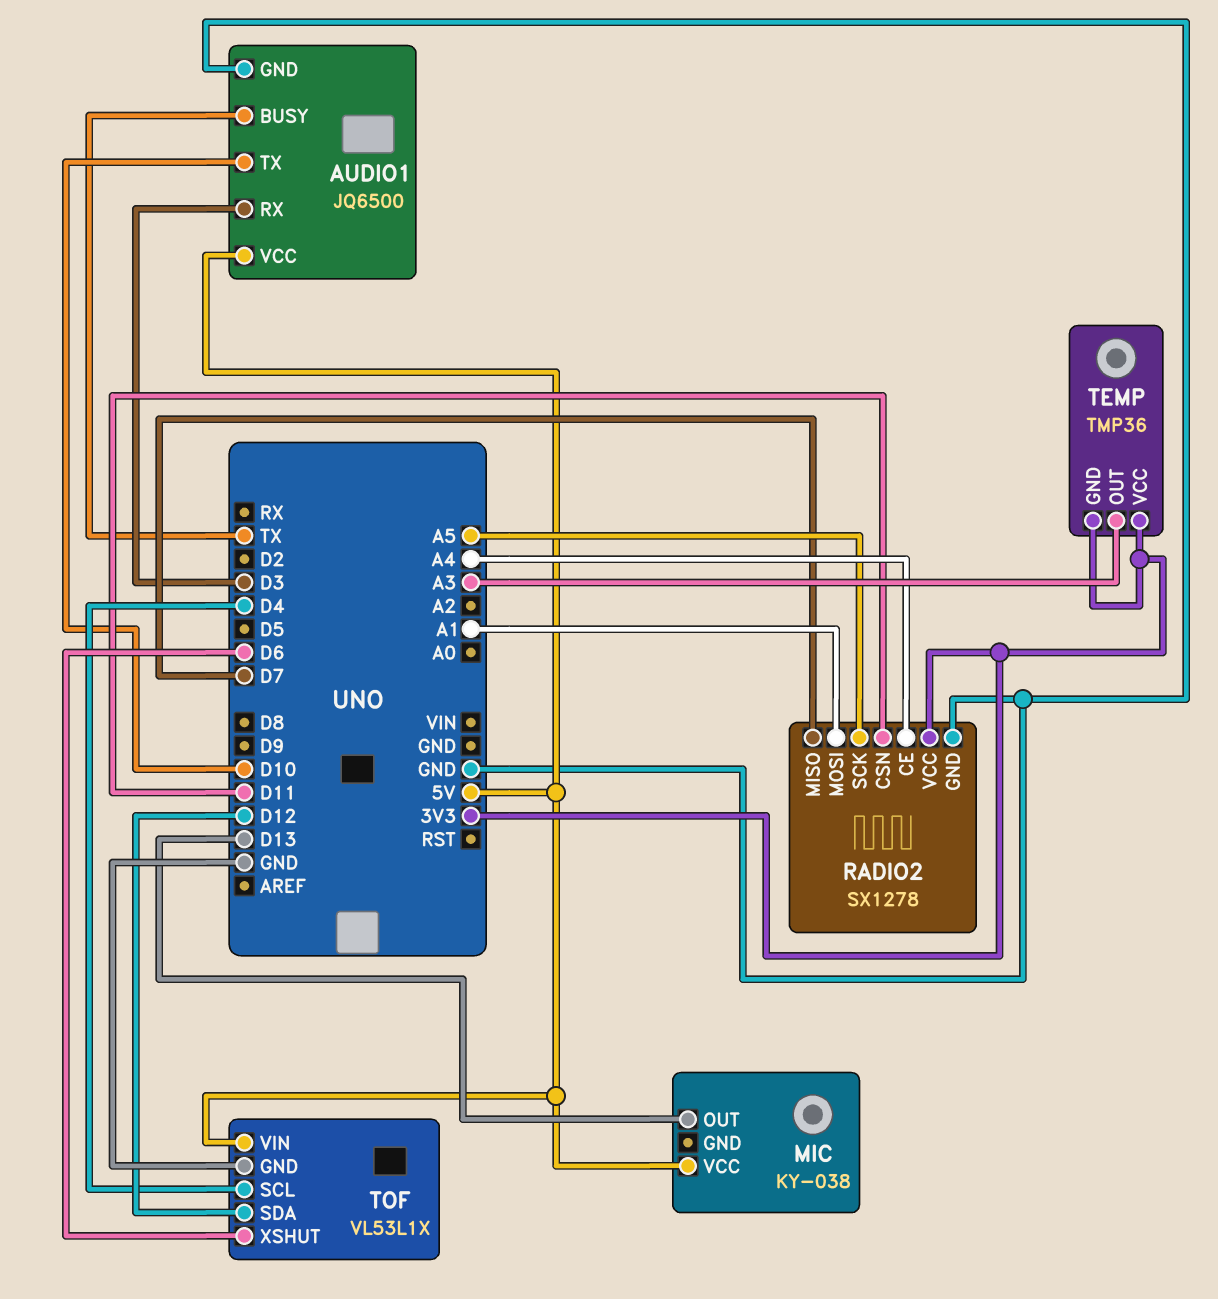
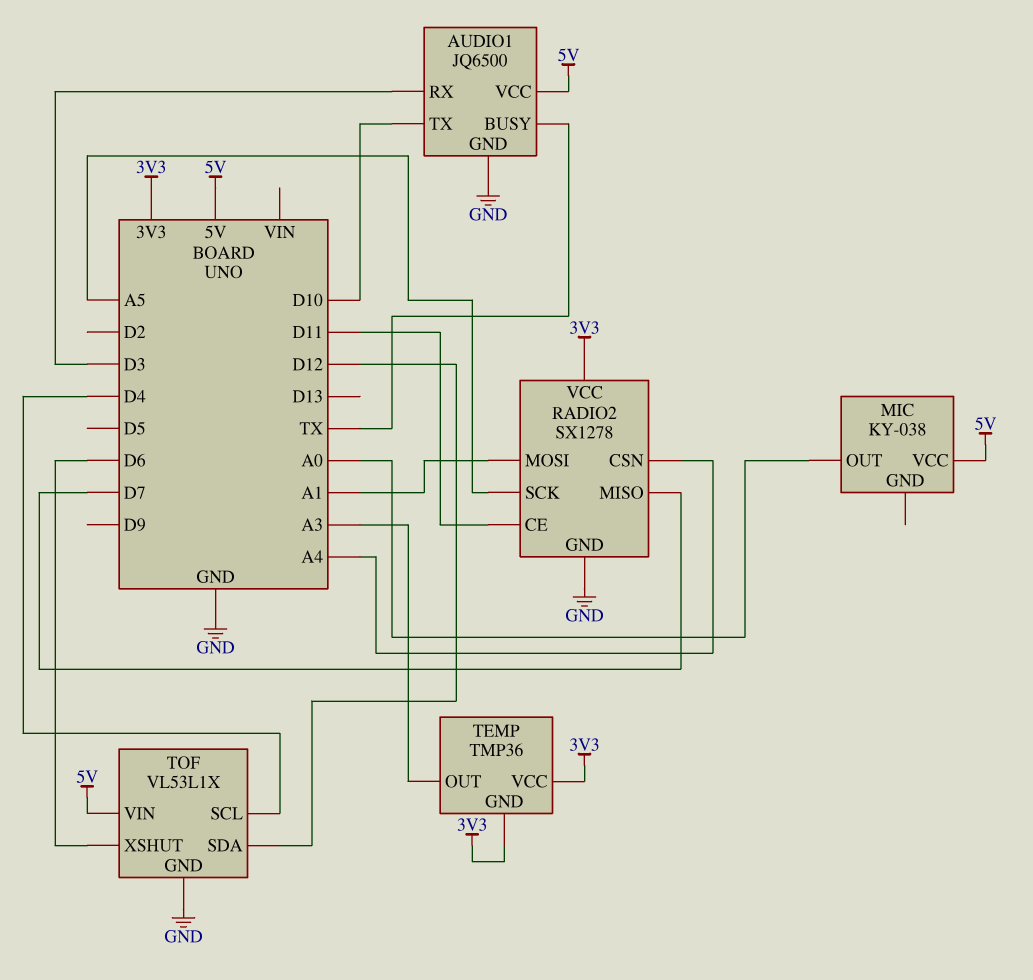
MIC pin OUT: D13 -> A0
RADIO2 pin CE: A4 -> D11
RADIO2 pin CSN: D11 -> A4

